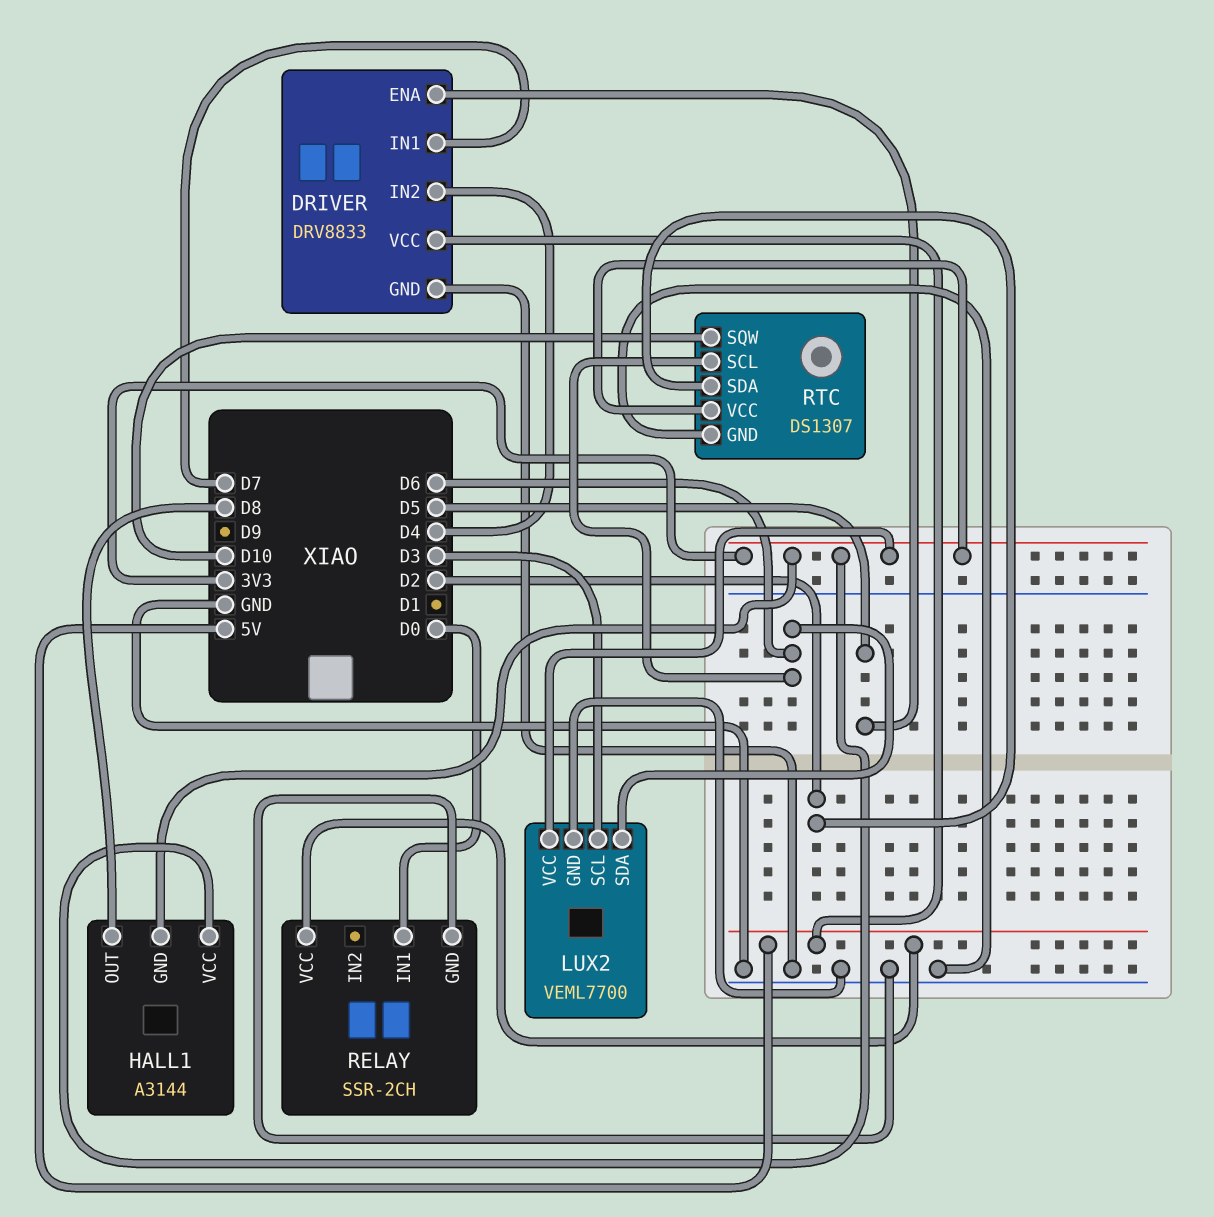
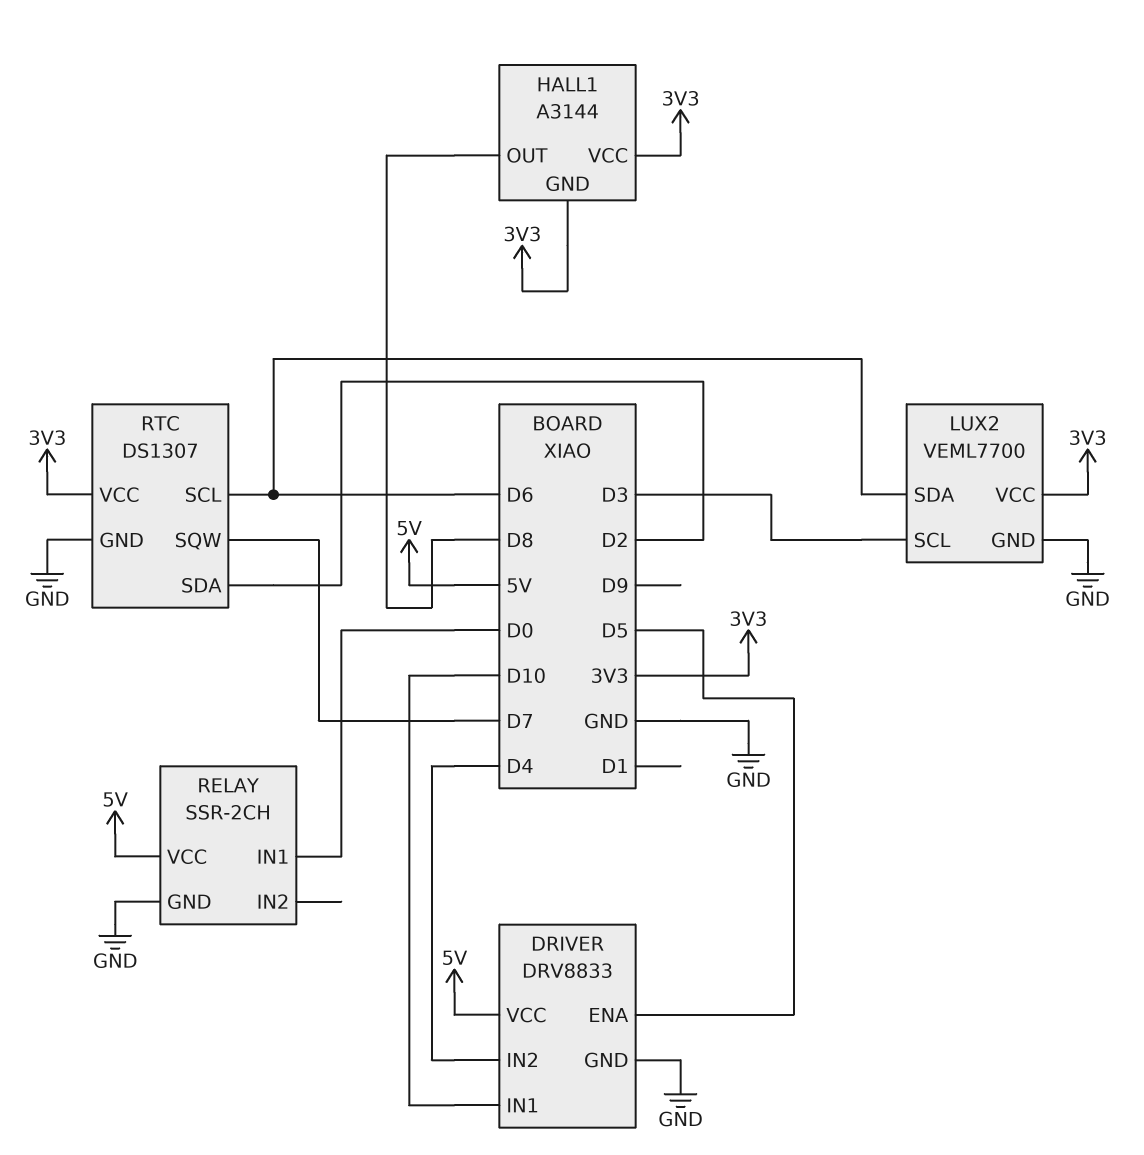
DRIVER pin IN1: D7 -> D10
RTC pin SQW: D10 -> D7

